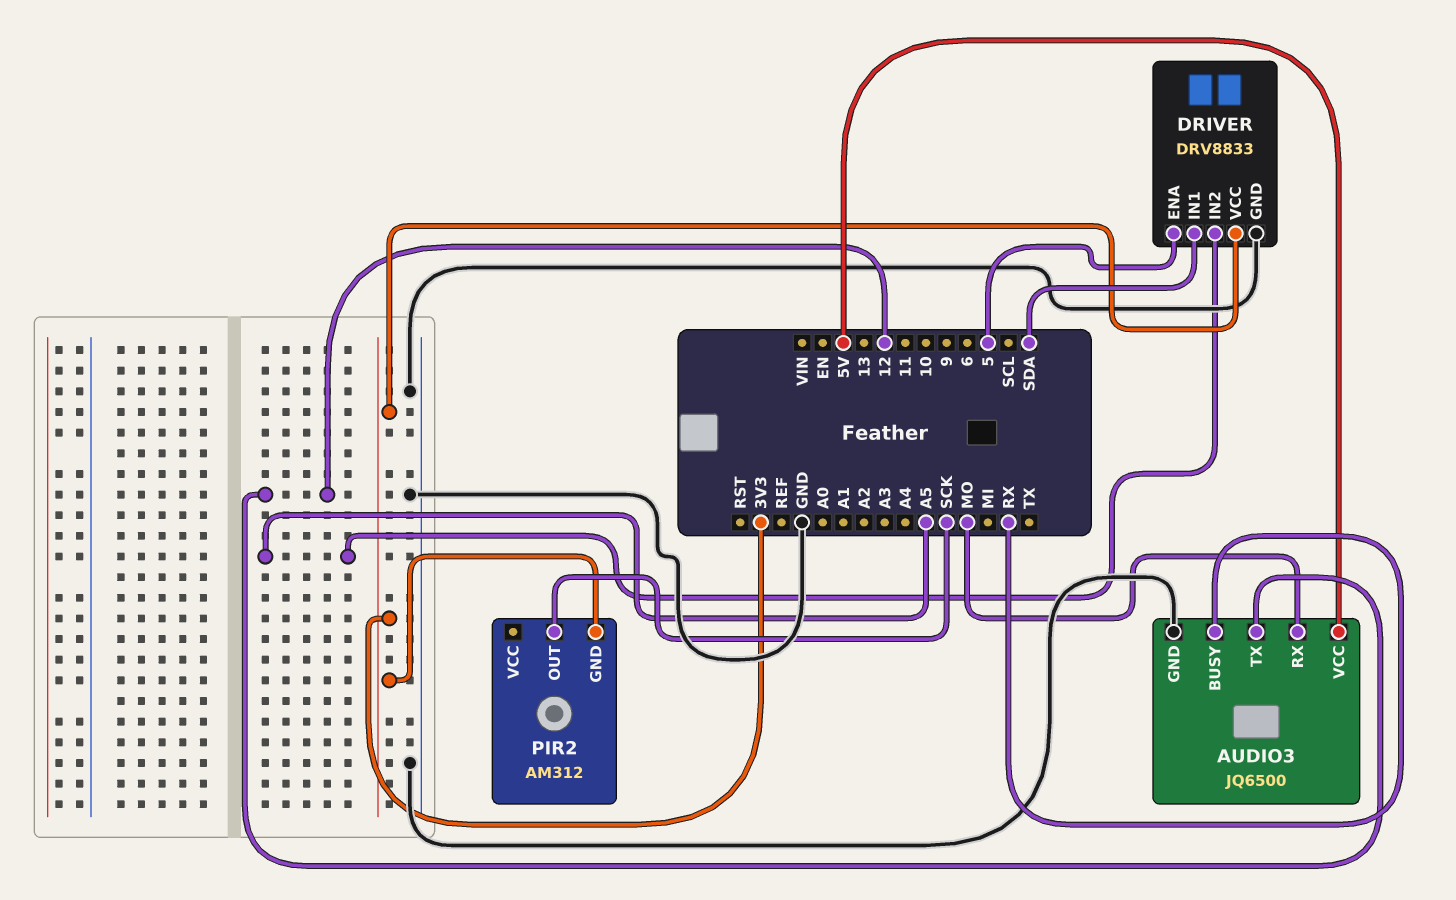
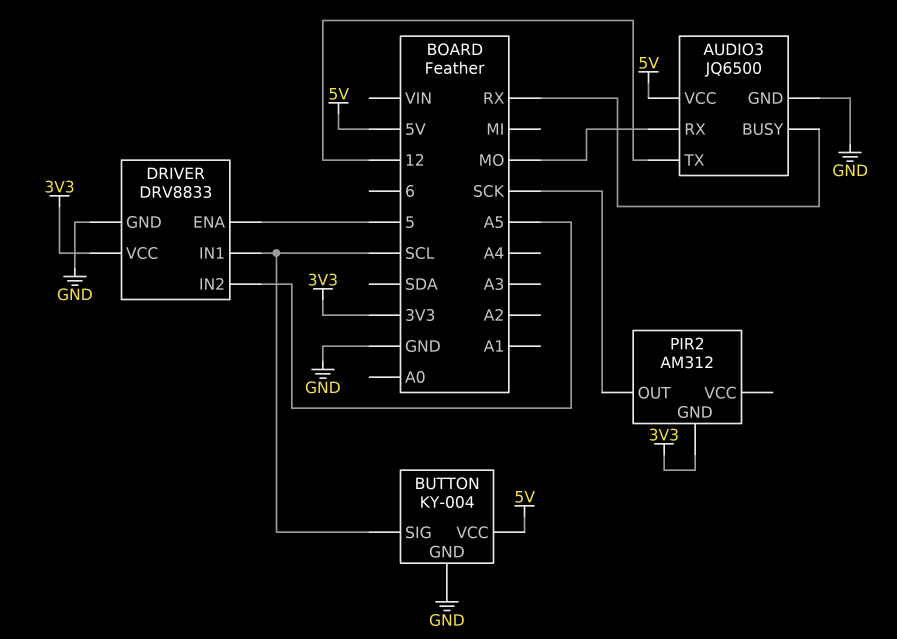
BUTTON: none -> KY-004
BUTTON pin GND: none -> GND
BUTTON pin SIG: none -> SCL
BUTTON pin VCC: none -> 5V
DRIVER pin IN1: SDA -> SCL

